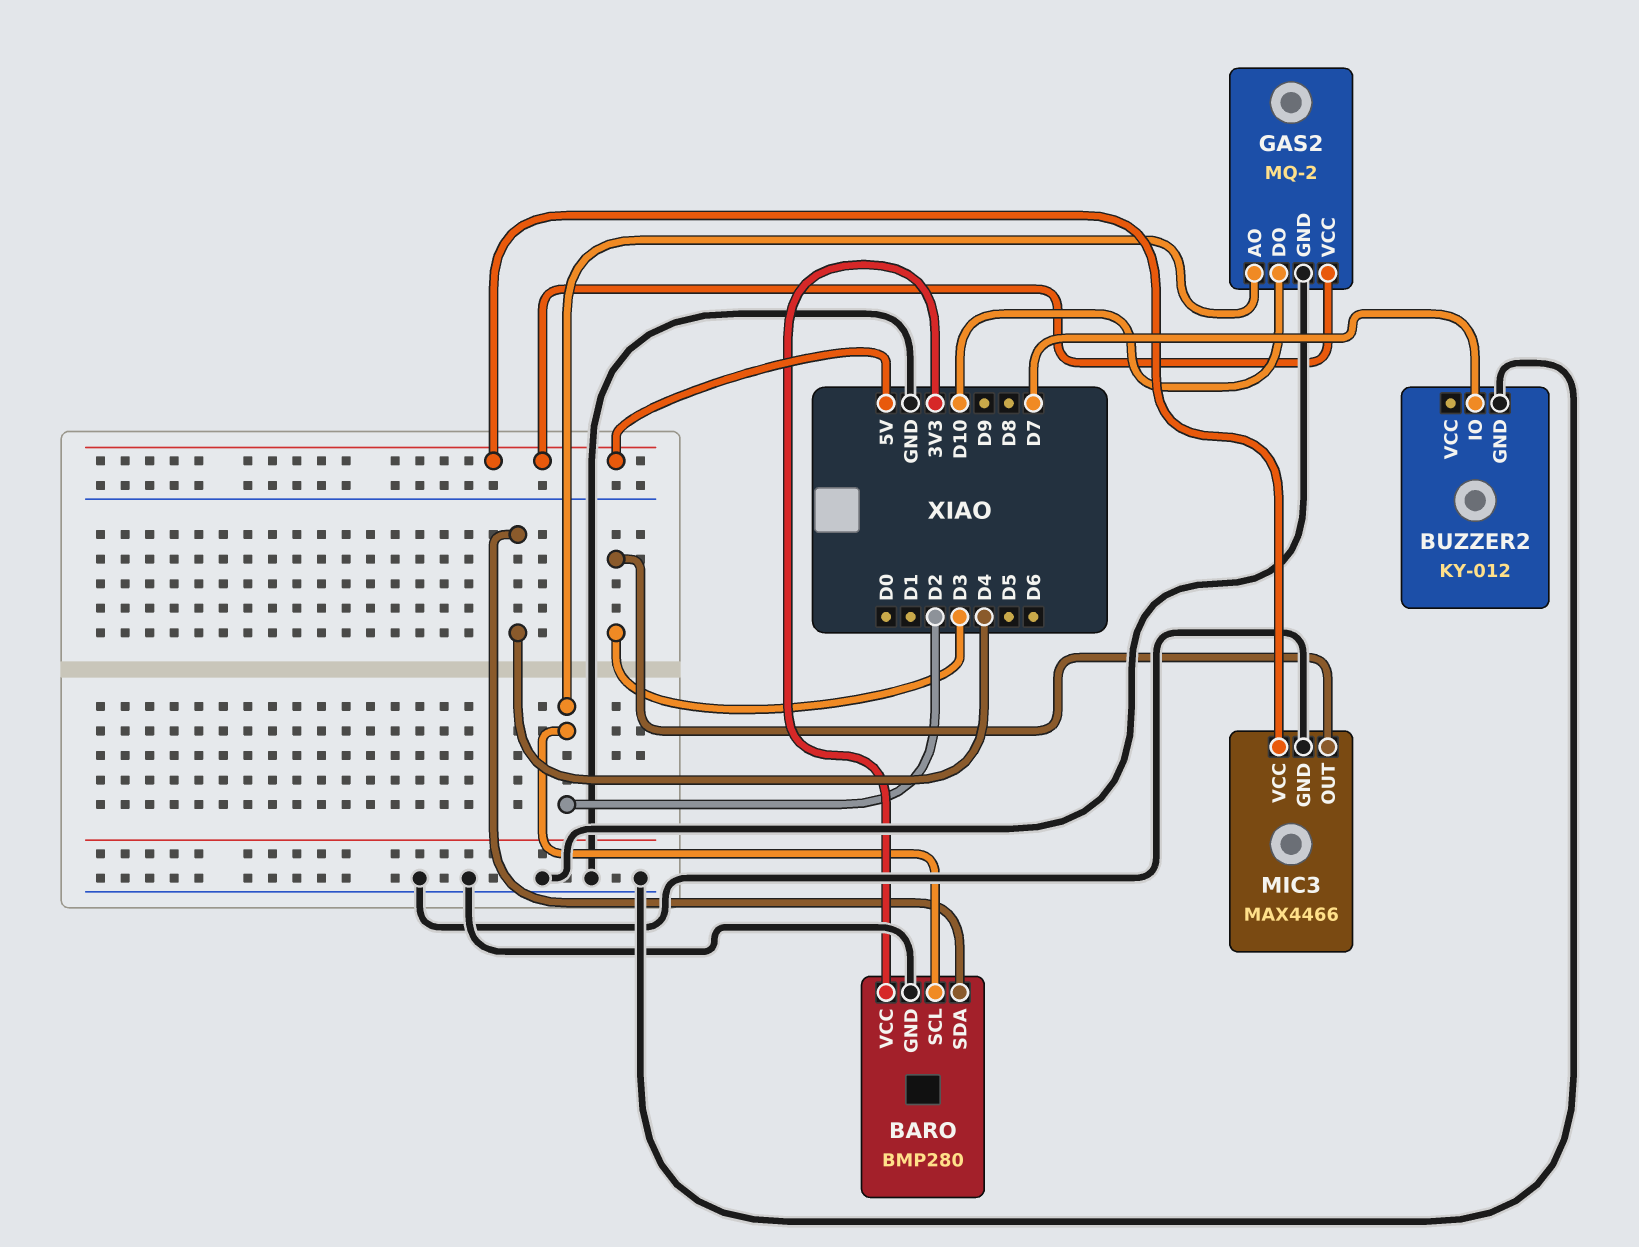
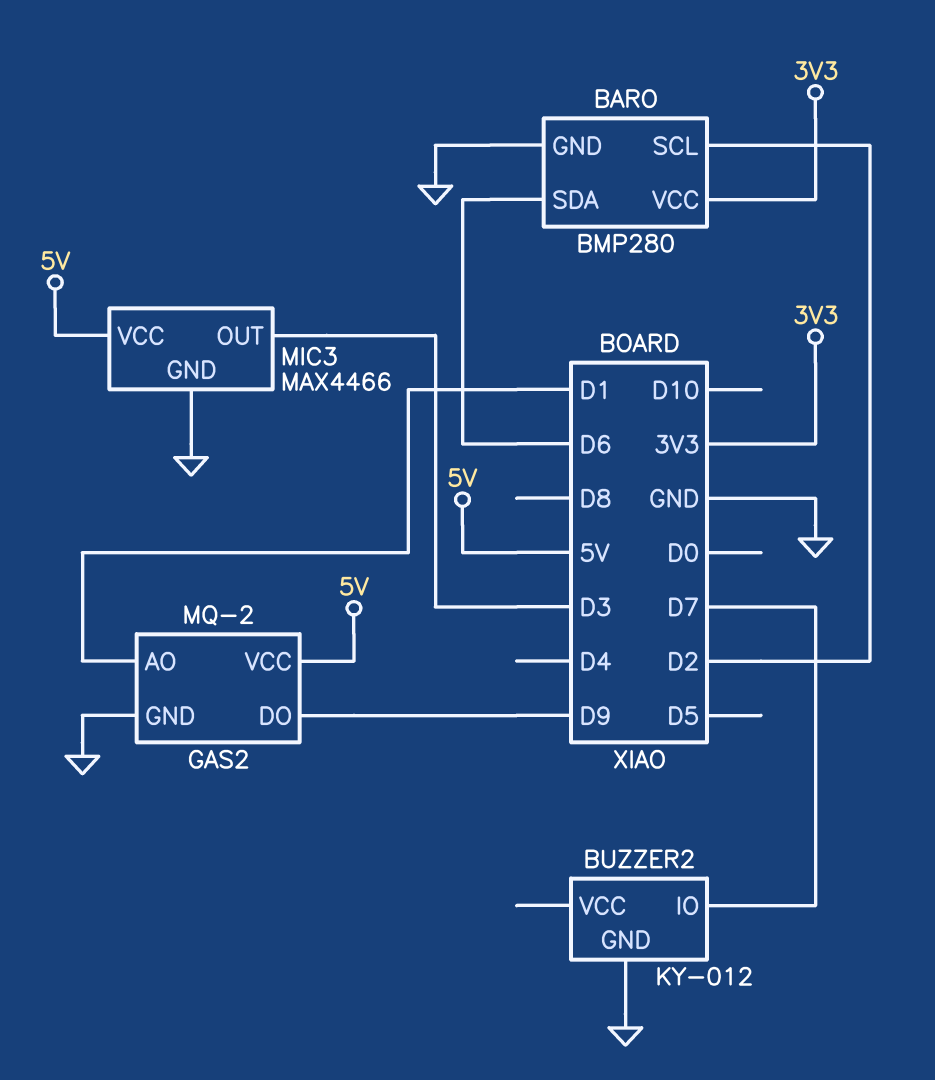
BARO pin SDA: D4 -> D6
GAS2 pin AO: D2 -> D1
GAS2 pin DO: D10 -> D9

